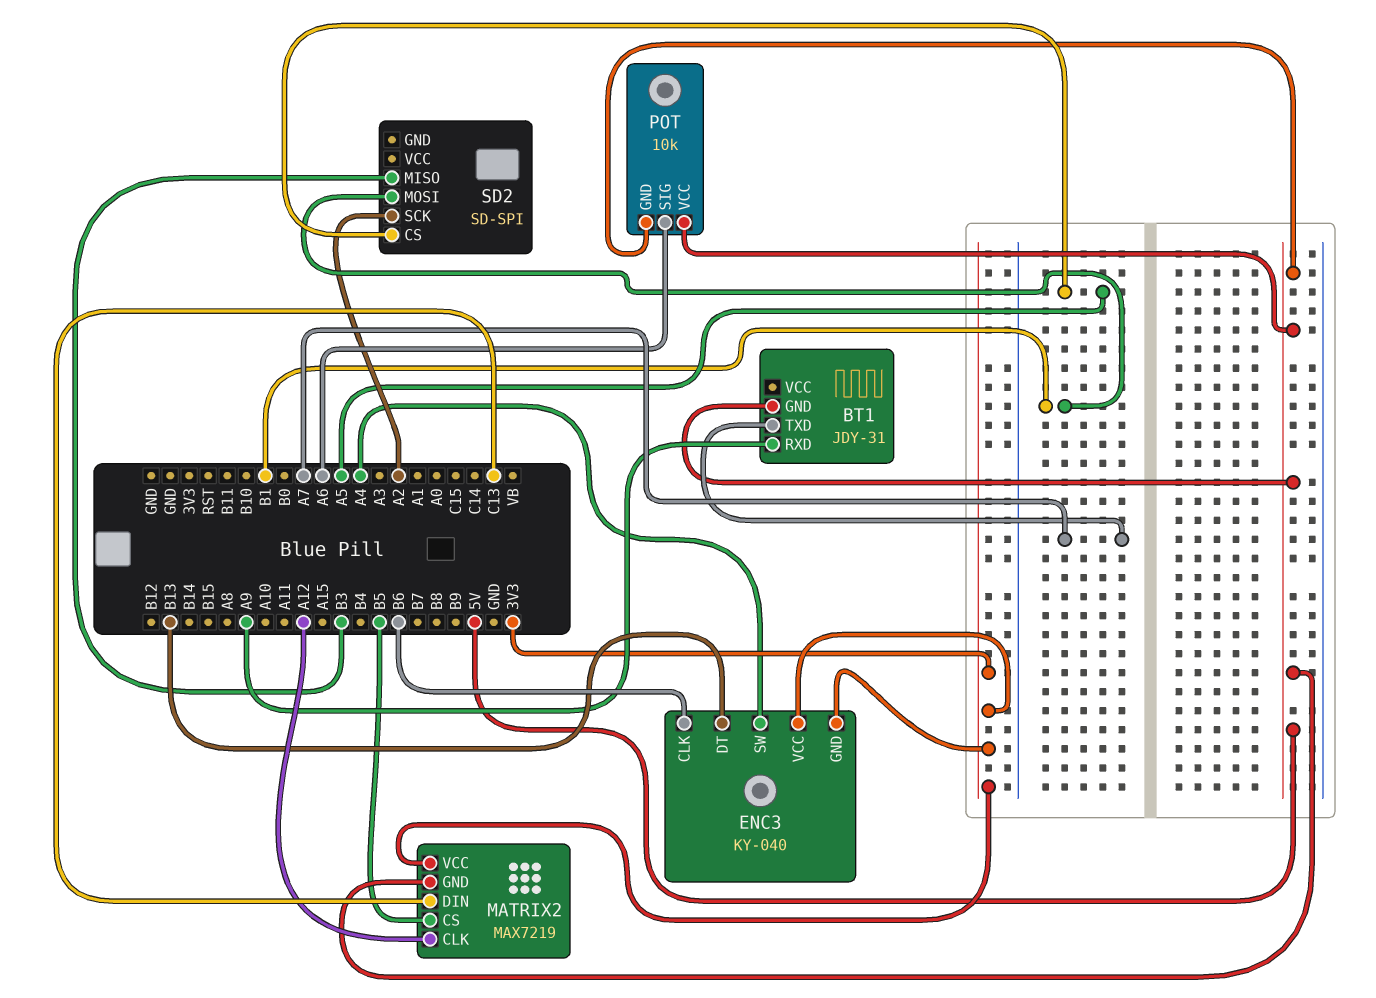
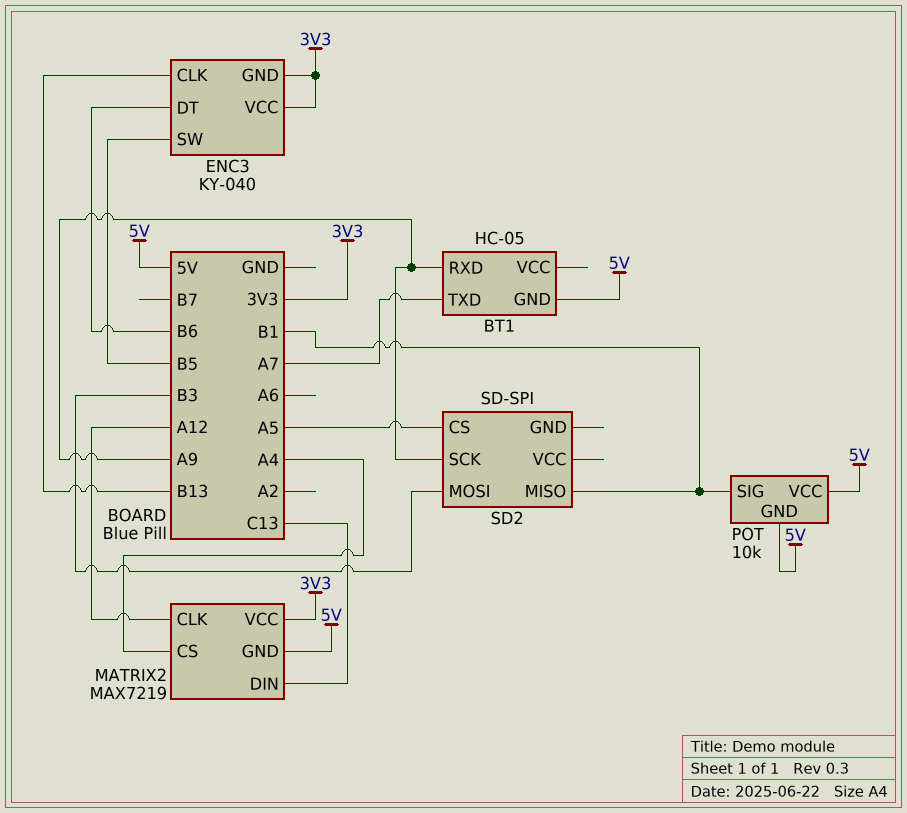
BT1: JDY-31 -> HC-05
ENC3 pin CLK: B6 -> B13
ENC3 pin DT: B13 -> B6
ENC3 pin SW: A4 -> B5
MATRIX2 pin CS: B5 -> A4
POT pin SIG: A6 -> B1
SD2 pin MISO: B3 -> B1
SD2 pin MOSI: B1 -> B3
SD2 pin SCK: A2 -> A9

